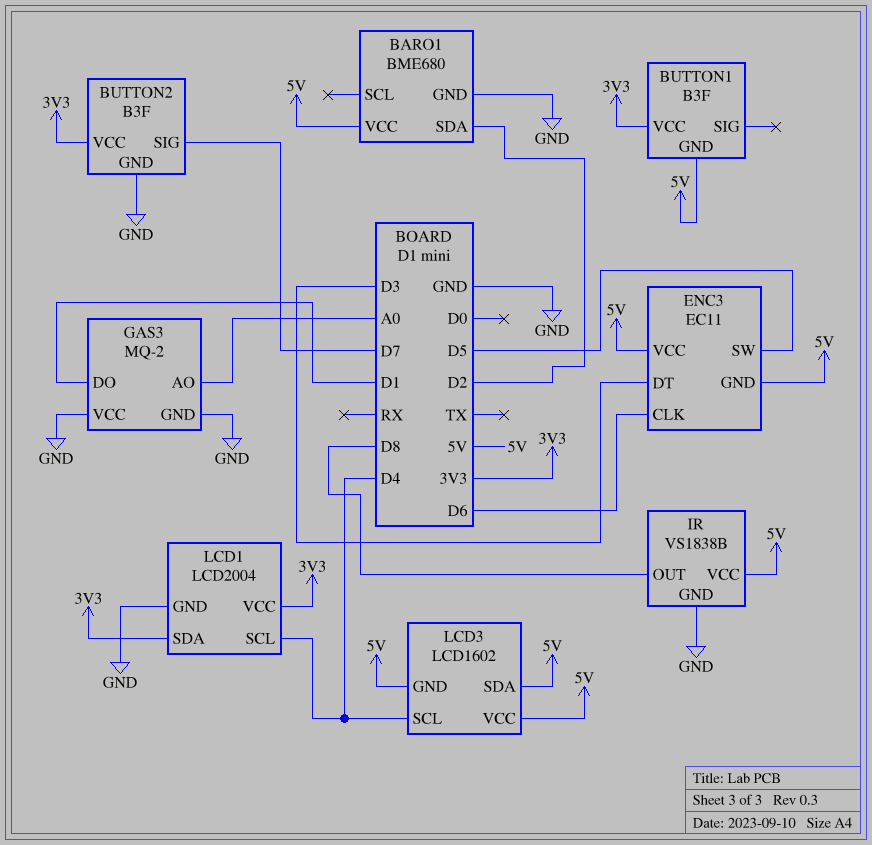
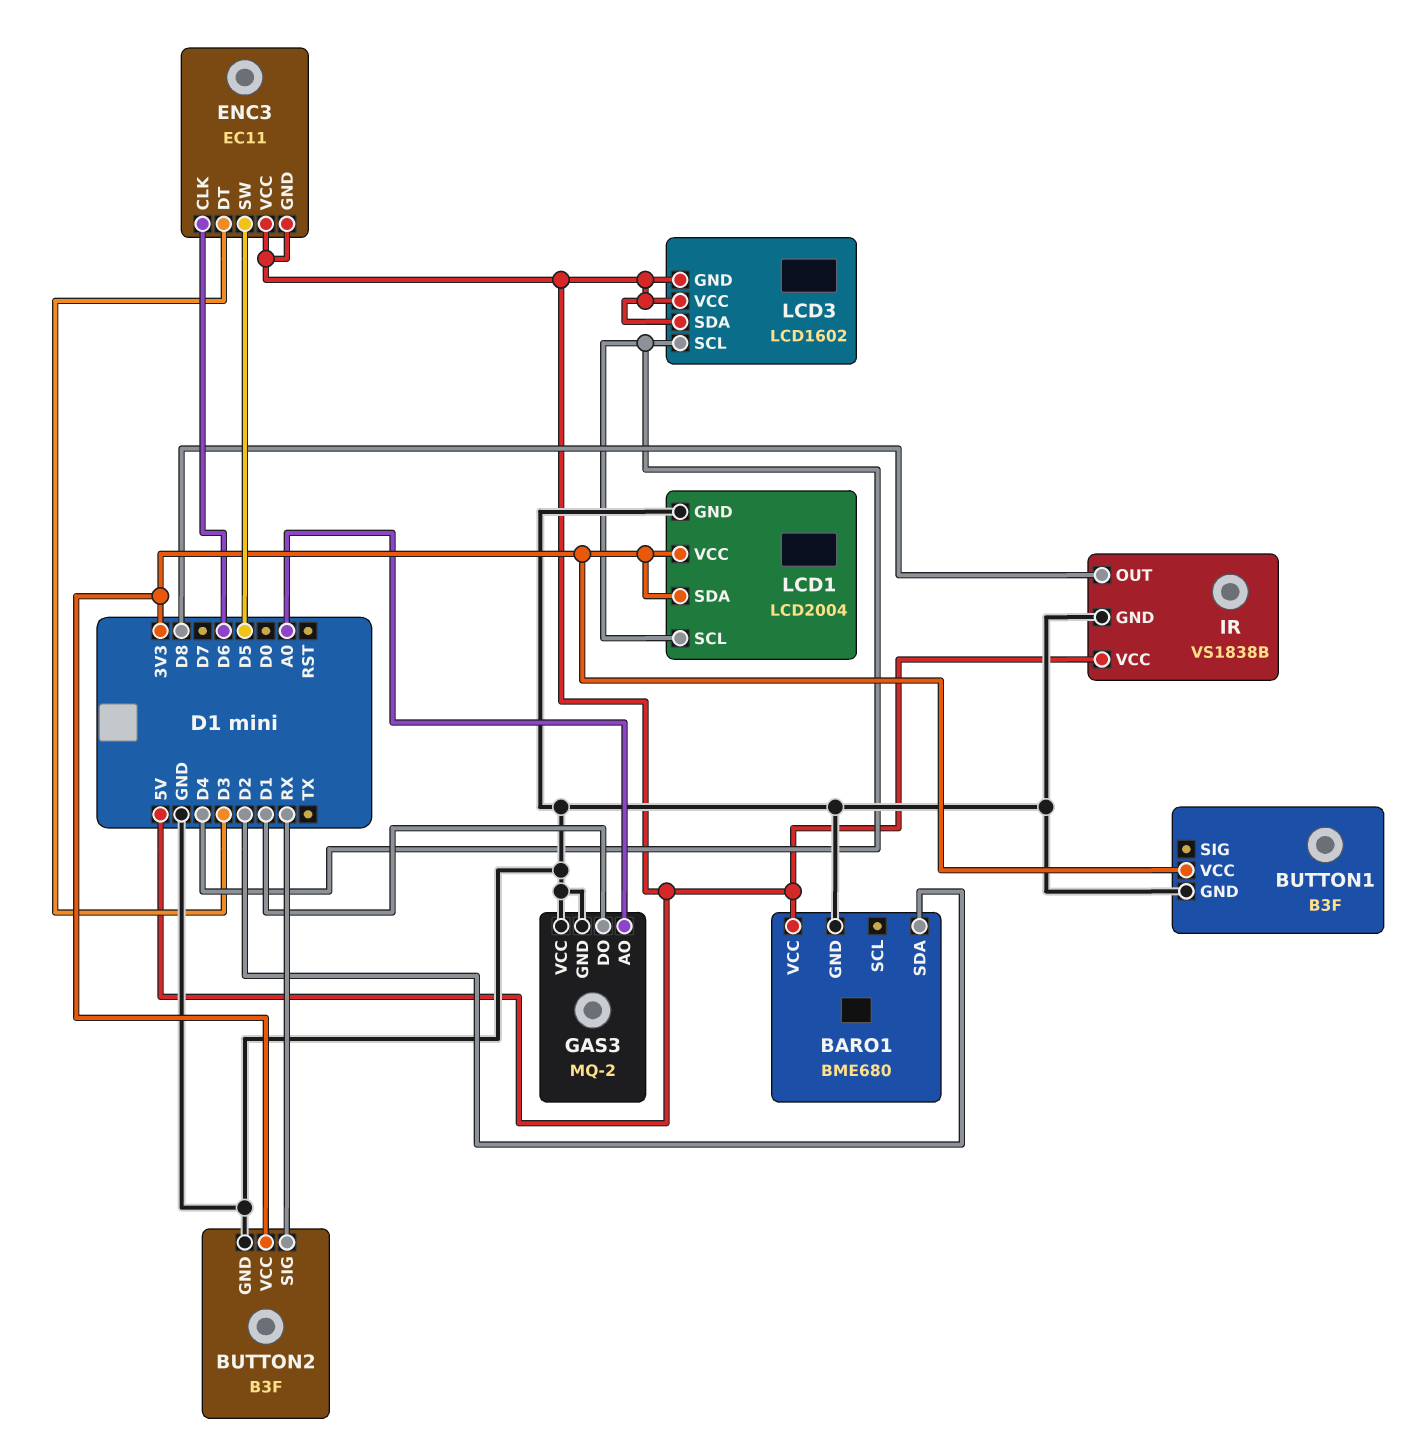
BUTTON1 pin GND: 5V -> GND
BUTTON2 pin SIG: D7 -> RX

